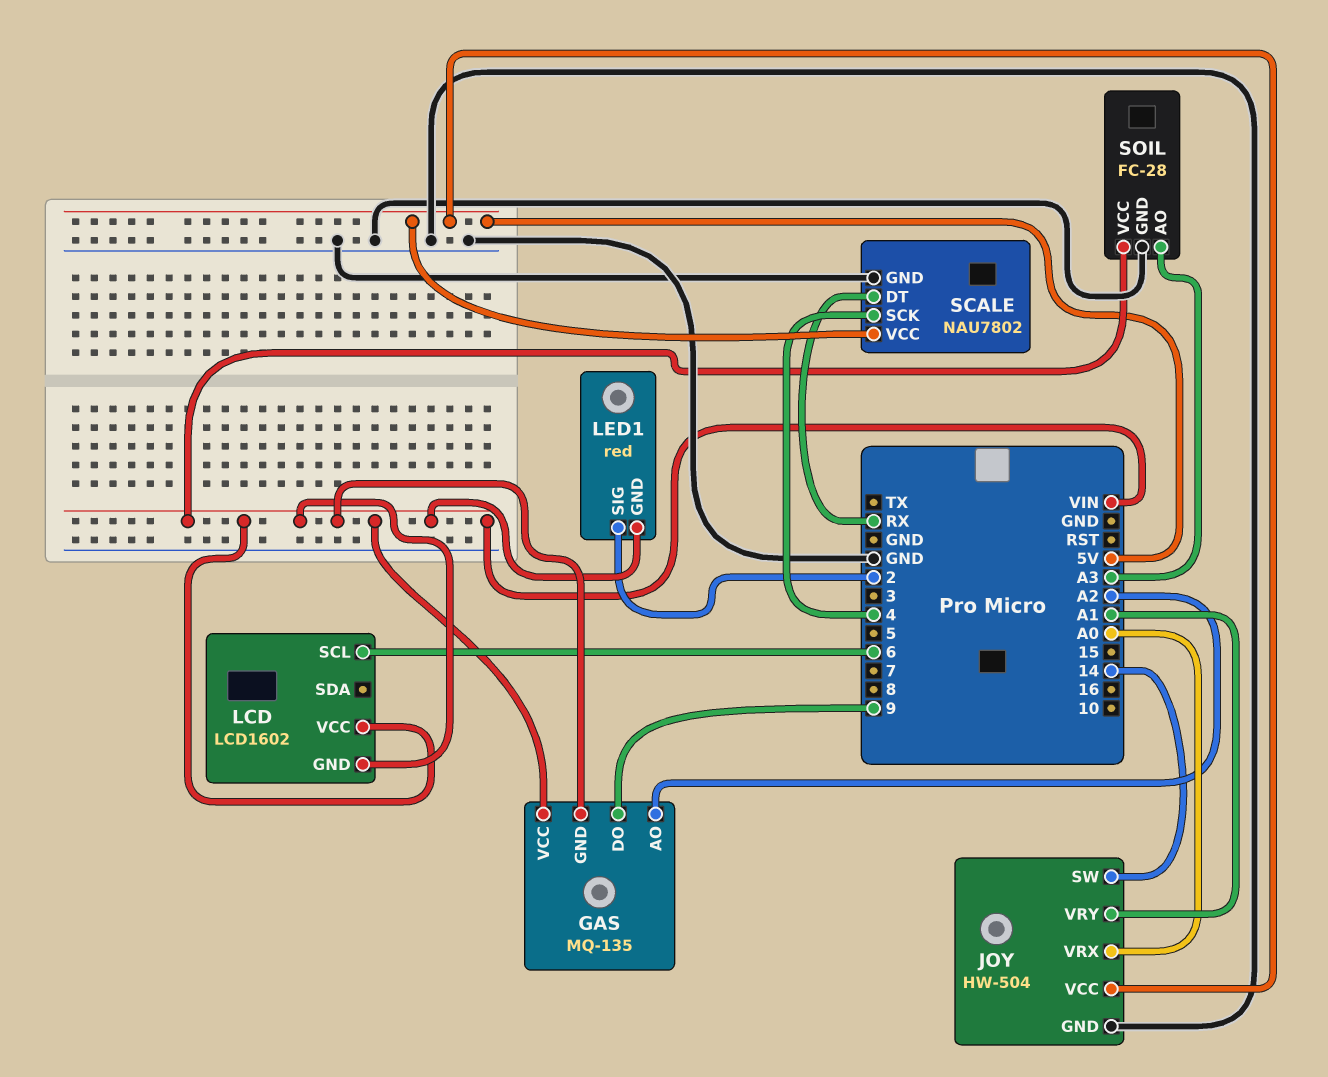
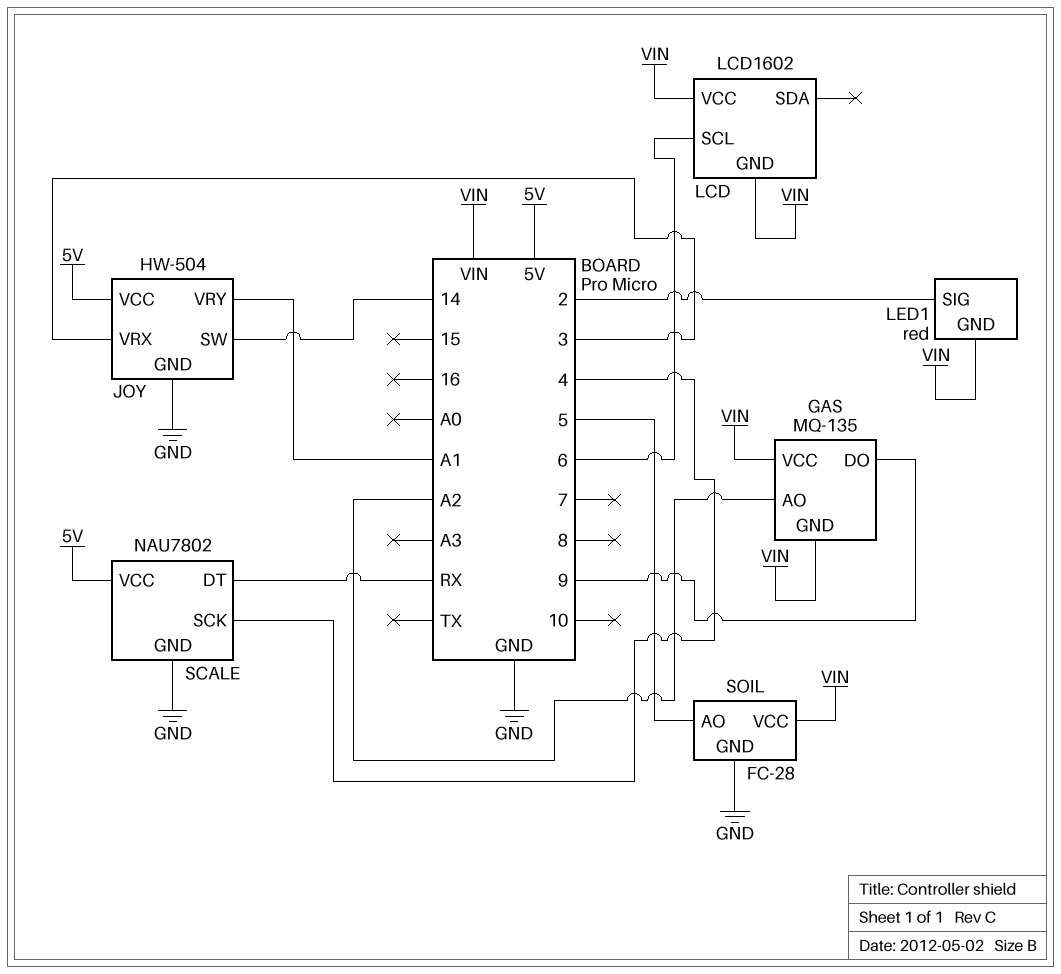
JOY pin VRX: A0 -> 3
SOIL pin AO: A3 -> 5

